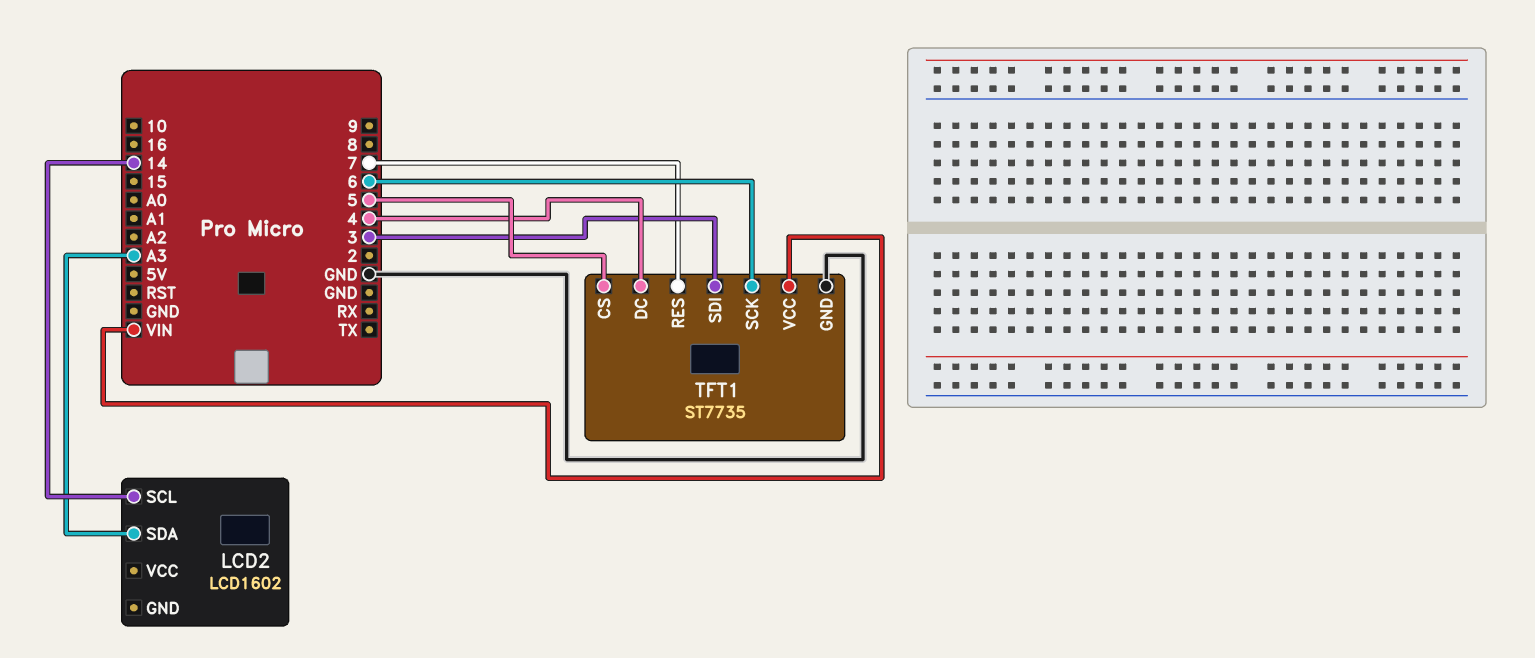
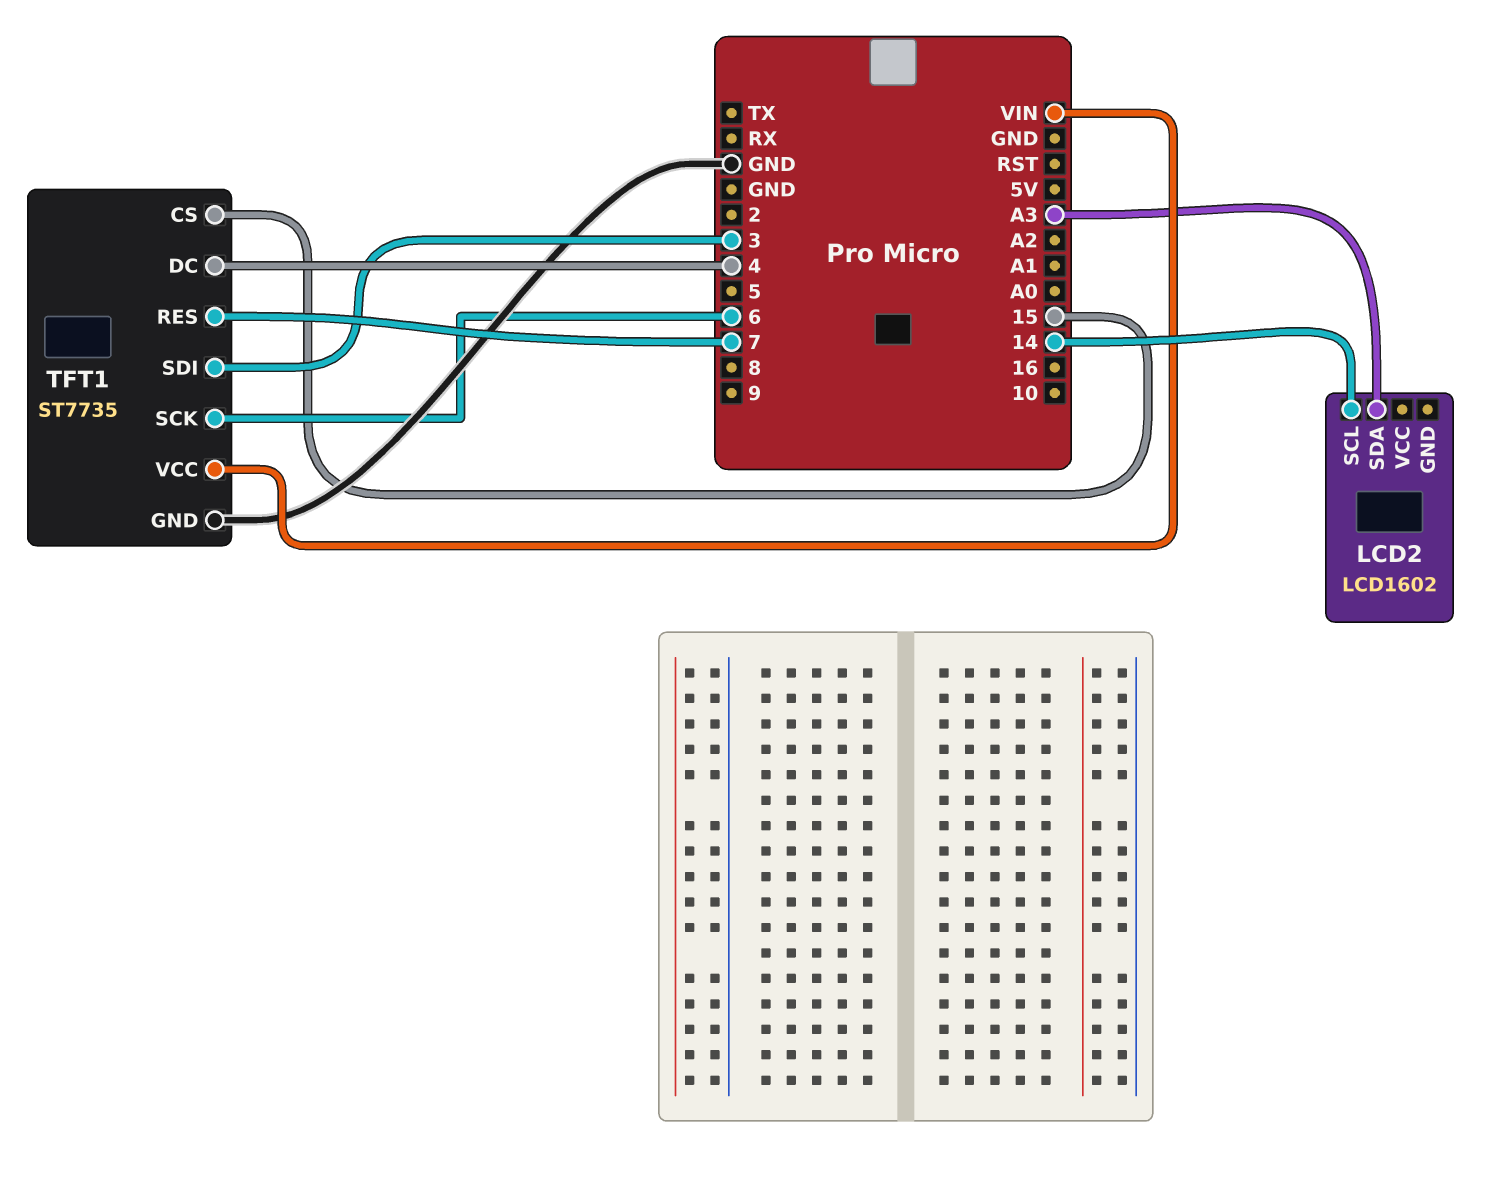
TFT1 pin CS: 5 -> 15

